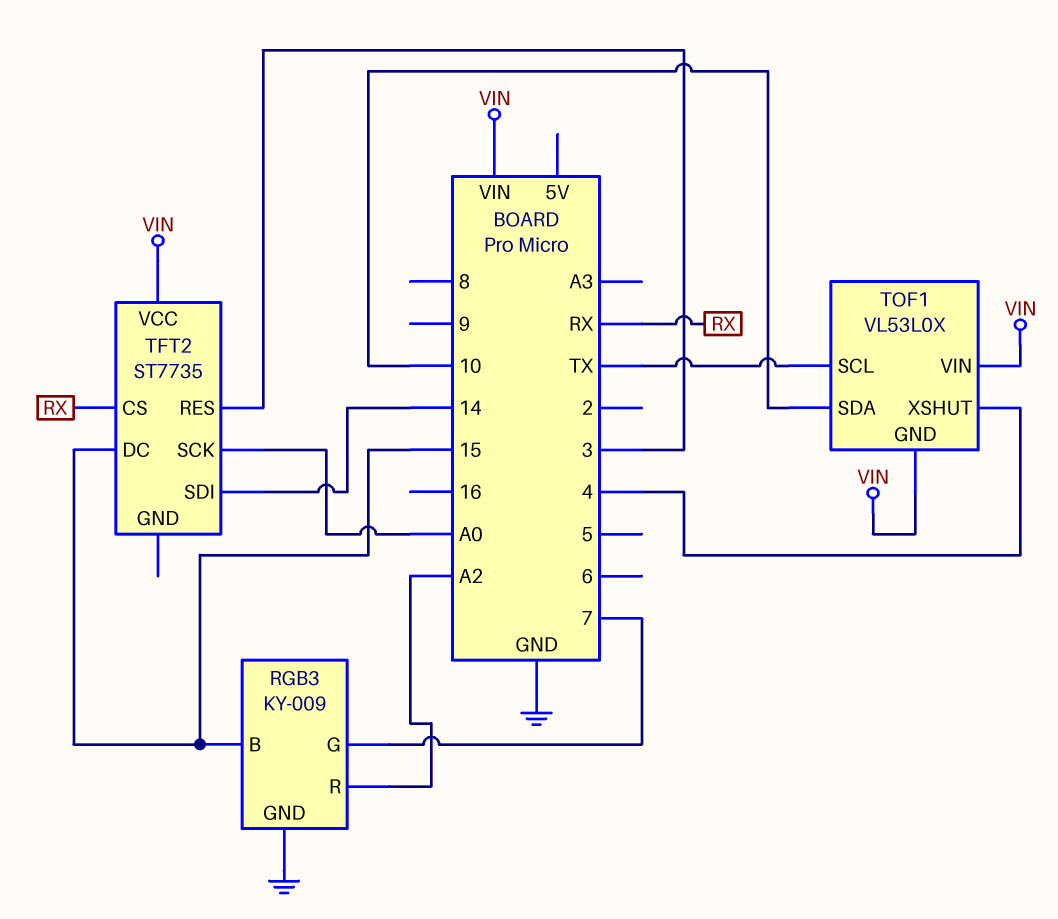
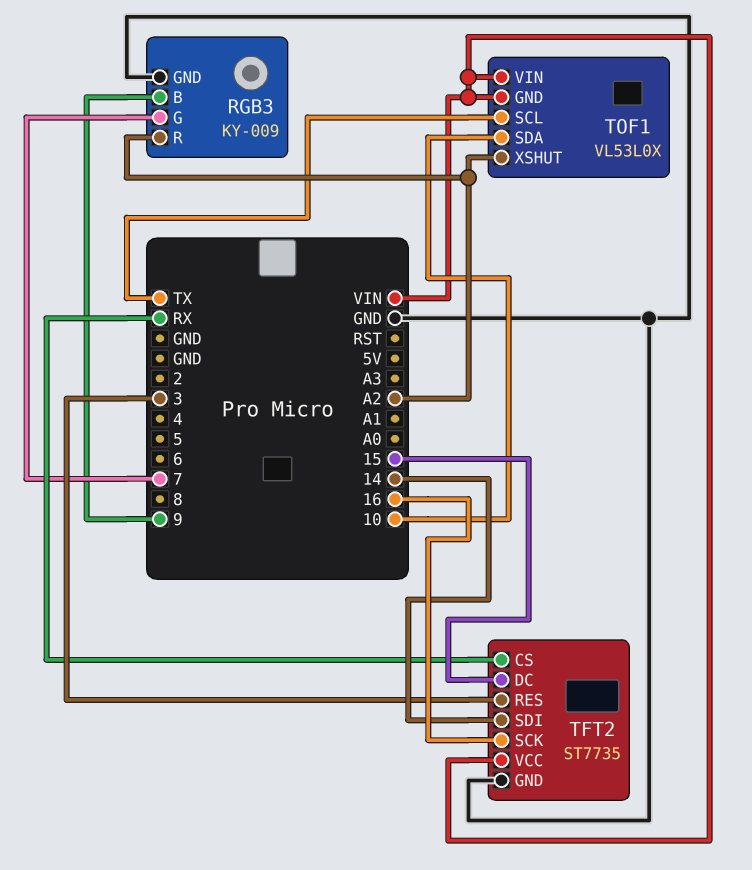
RGB3 pin B: 15 -> 9
TFT2 pin GND: none -> GND
TFT2 pin SCK: A0 -> 16
TOF1 pin XSHUT: 4 -> A2

